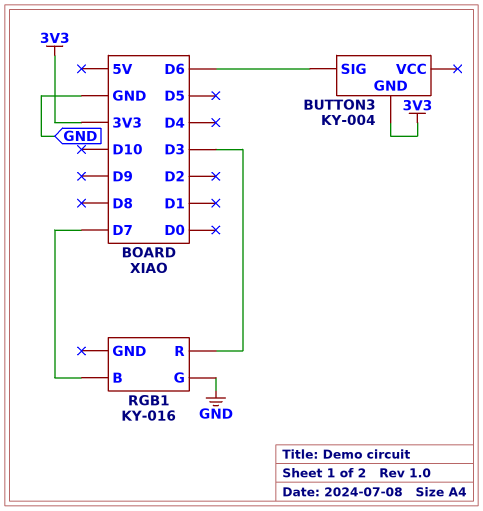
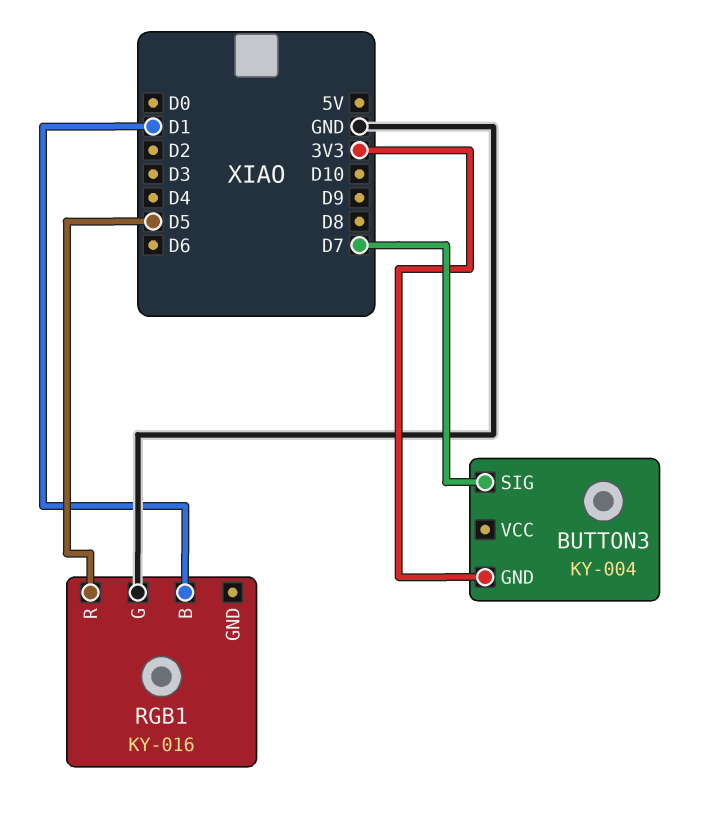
BUTTON3 pin SIG: D6 -> D7
RGB1 pin B: D7 -> D1
RGB1 pin R: D3 -> D5

